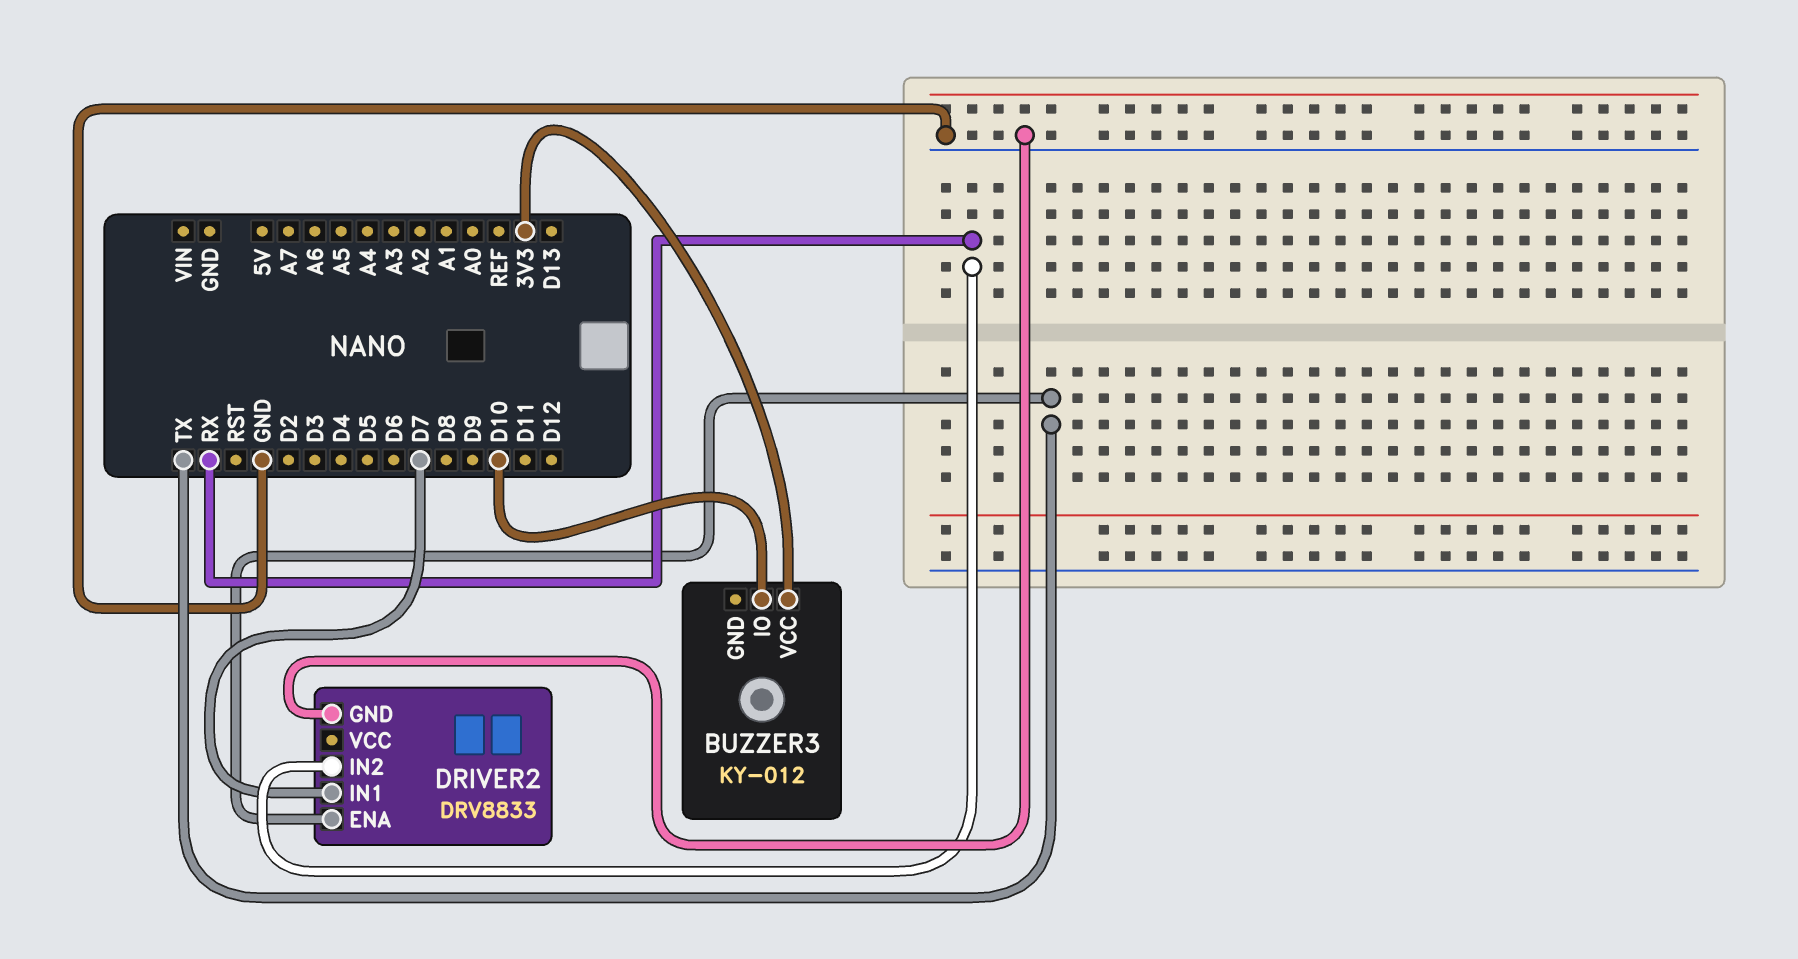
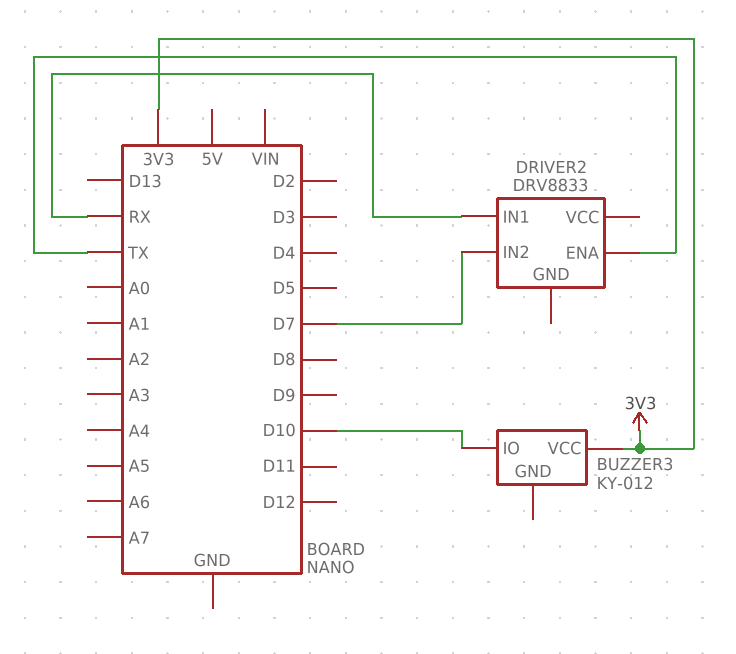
DRIVER2 pin GND: GND -> none
DRIVER2 pin IN1: D7 -> RX
DRIVER2 pin IN2: RX -> D7

